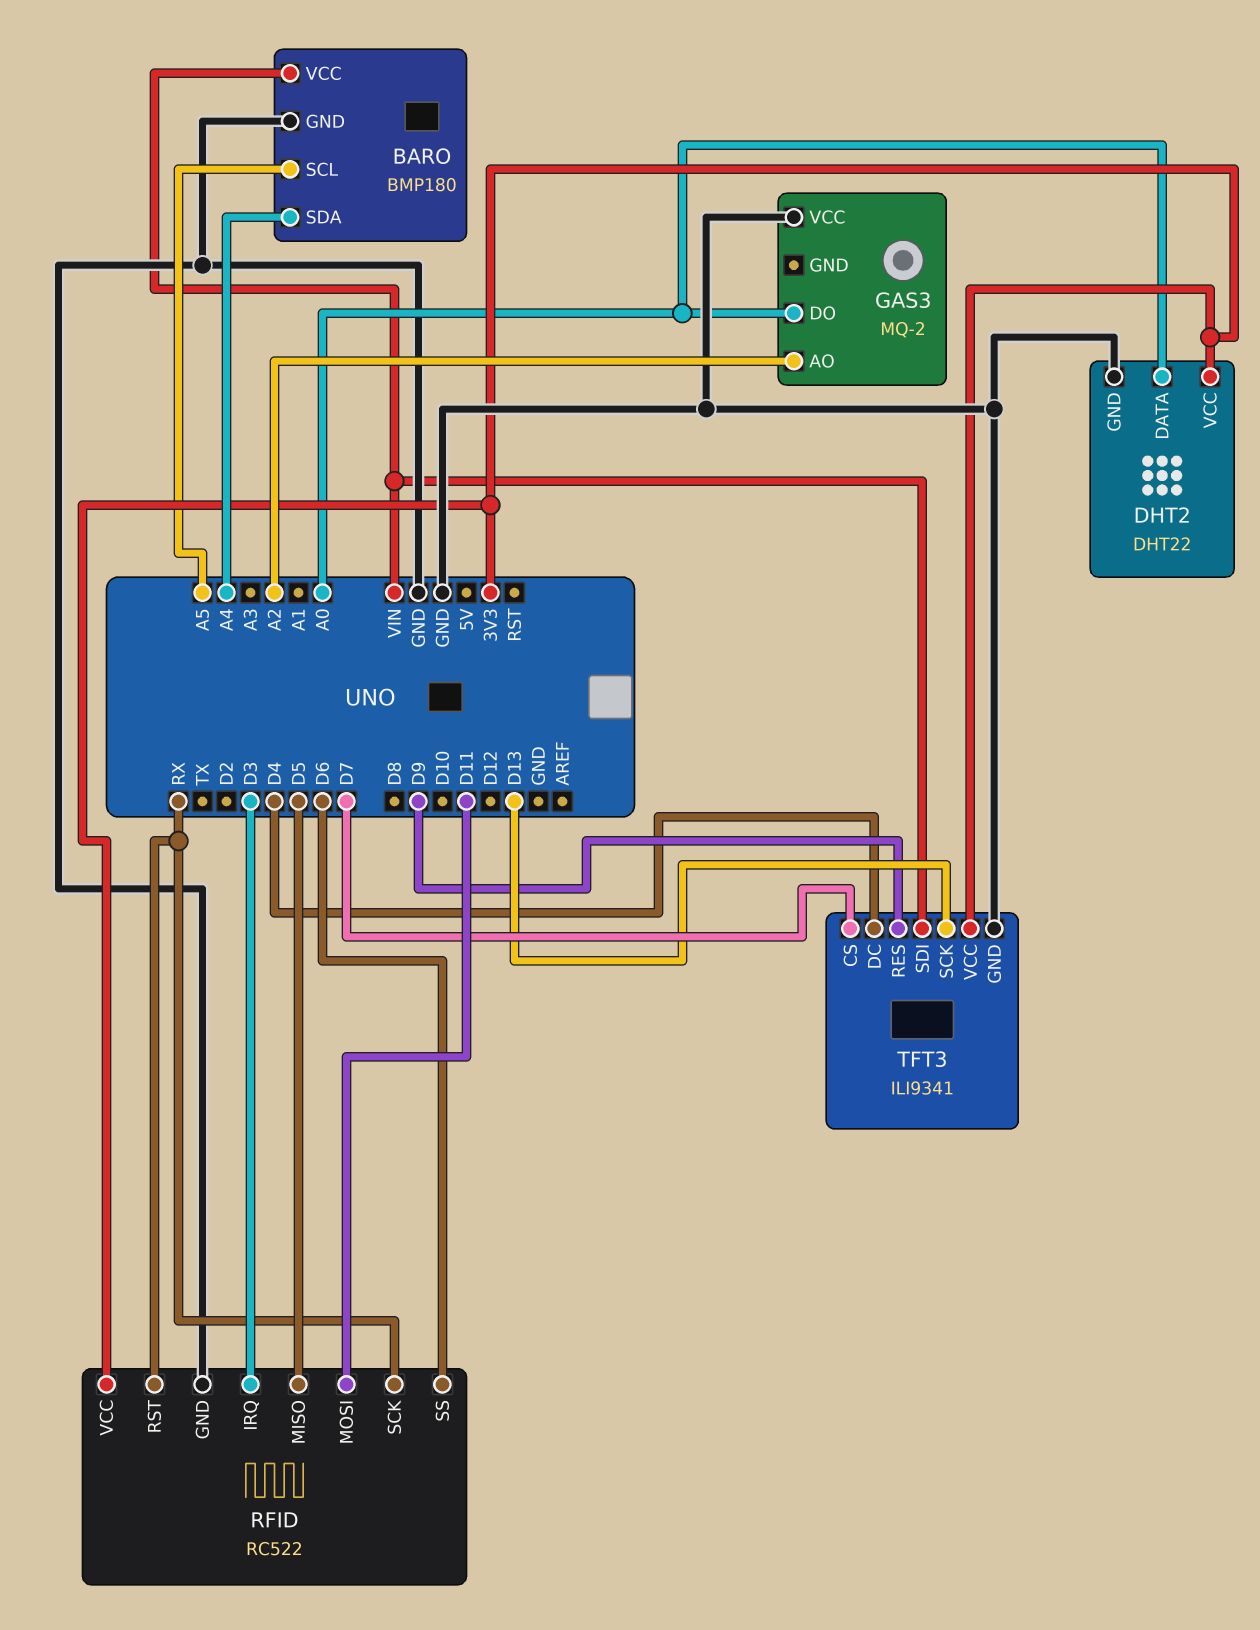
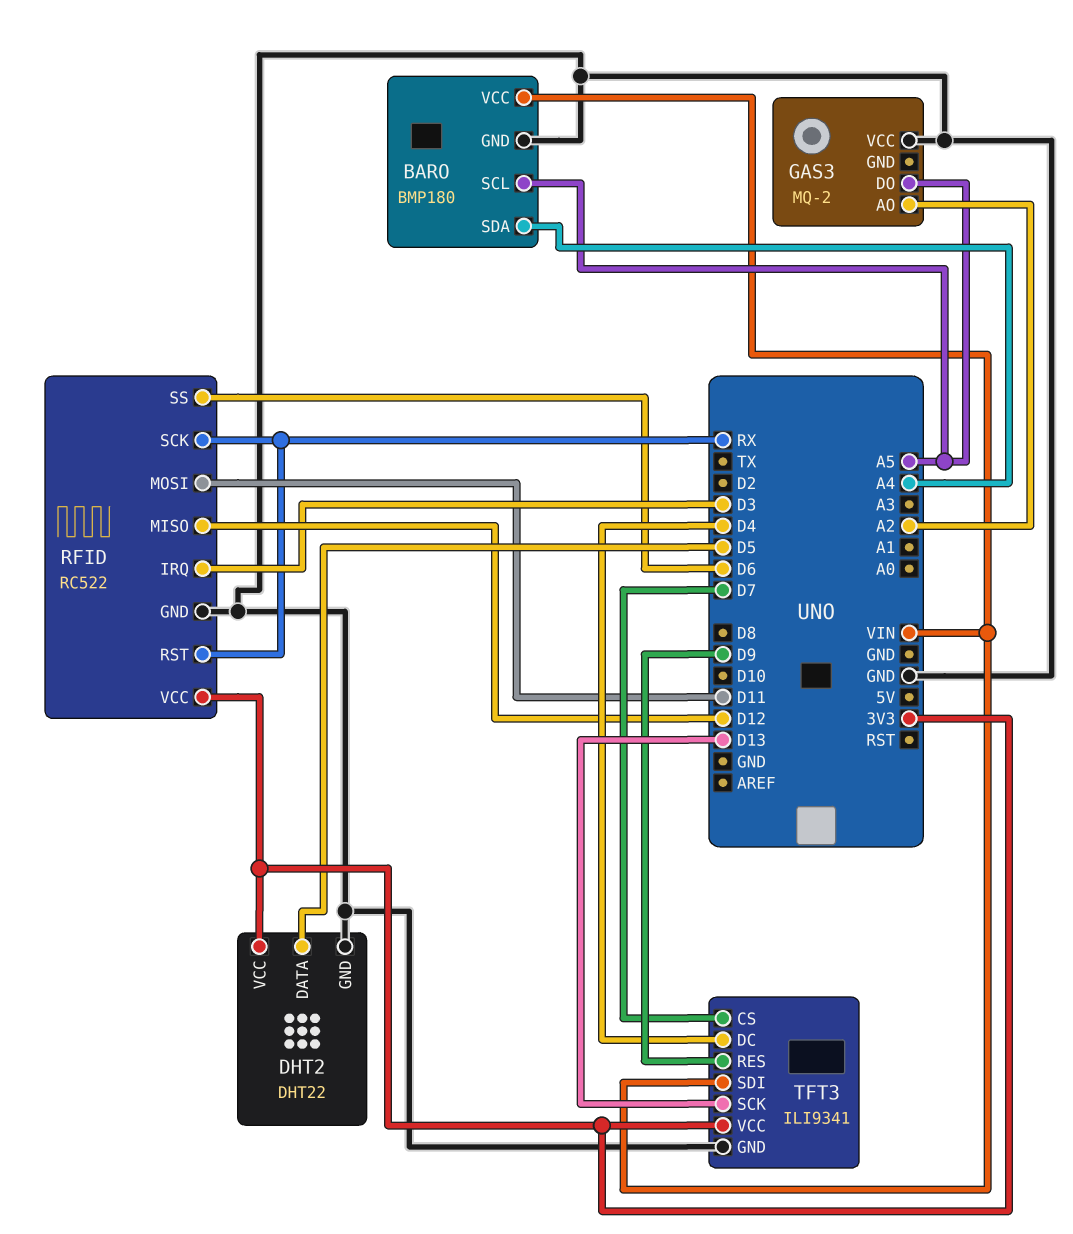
DHT2 pin DATA: A0 -> D5
GAS3 pin DO: A0 -> A5
RFID pin MISO: D5 -> D12

